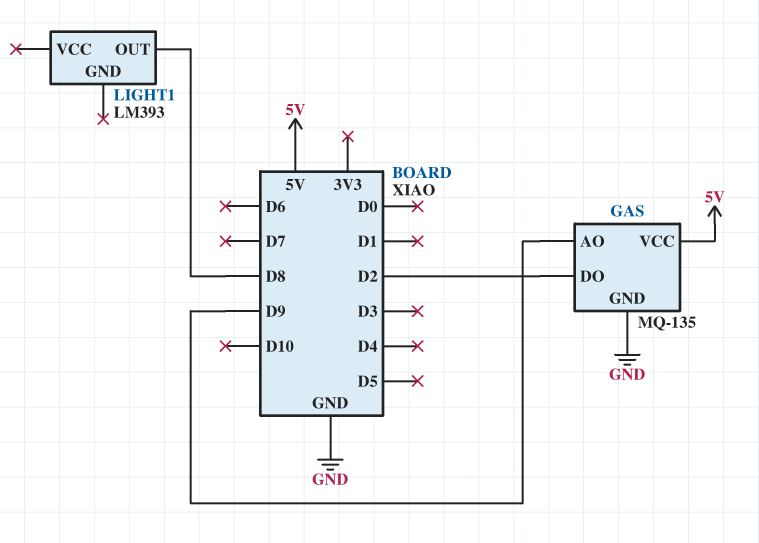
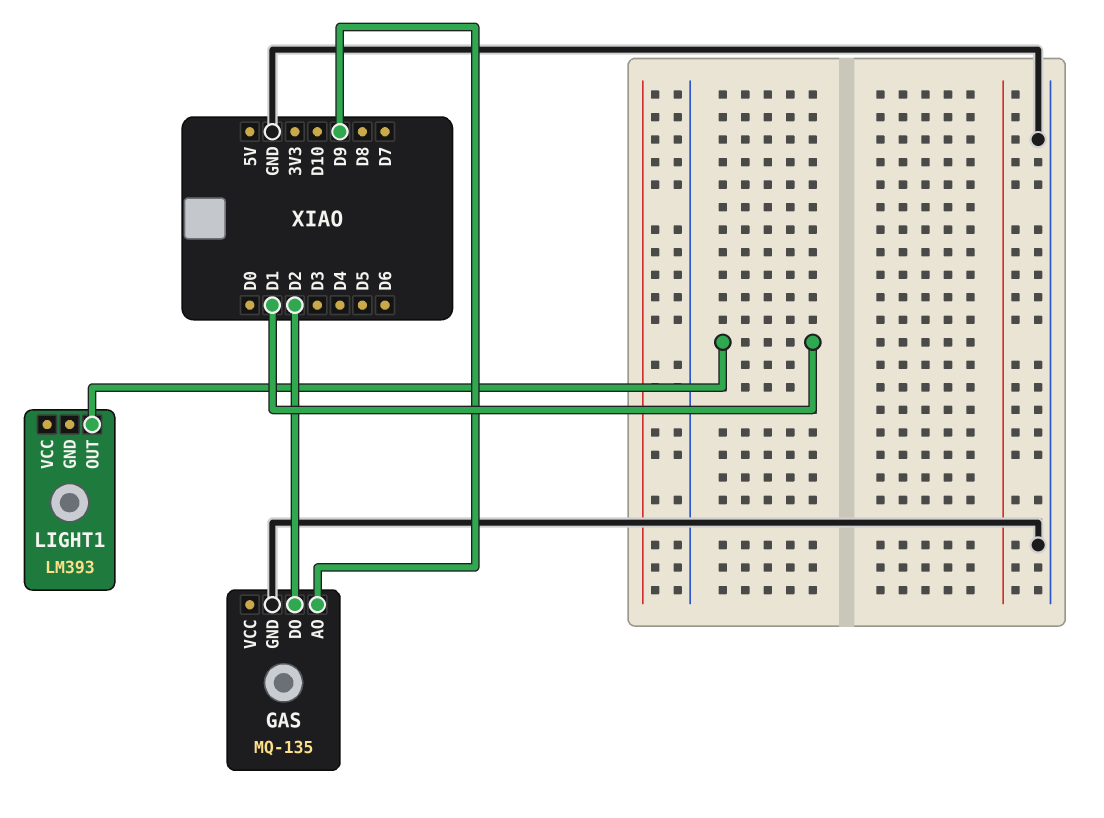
GAS pin VCC: 5V -> none
LIGHT1 pin OUT: D8 -> D1

